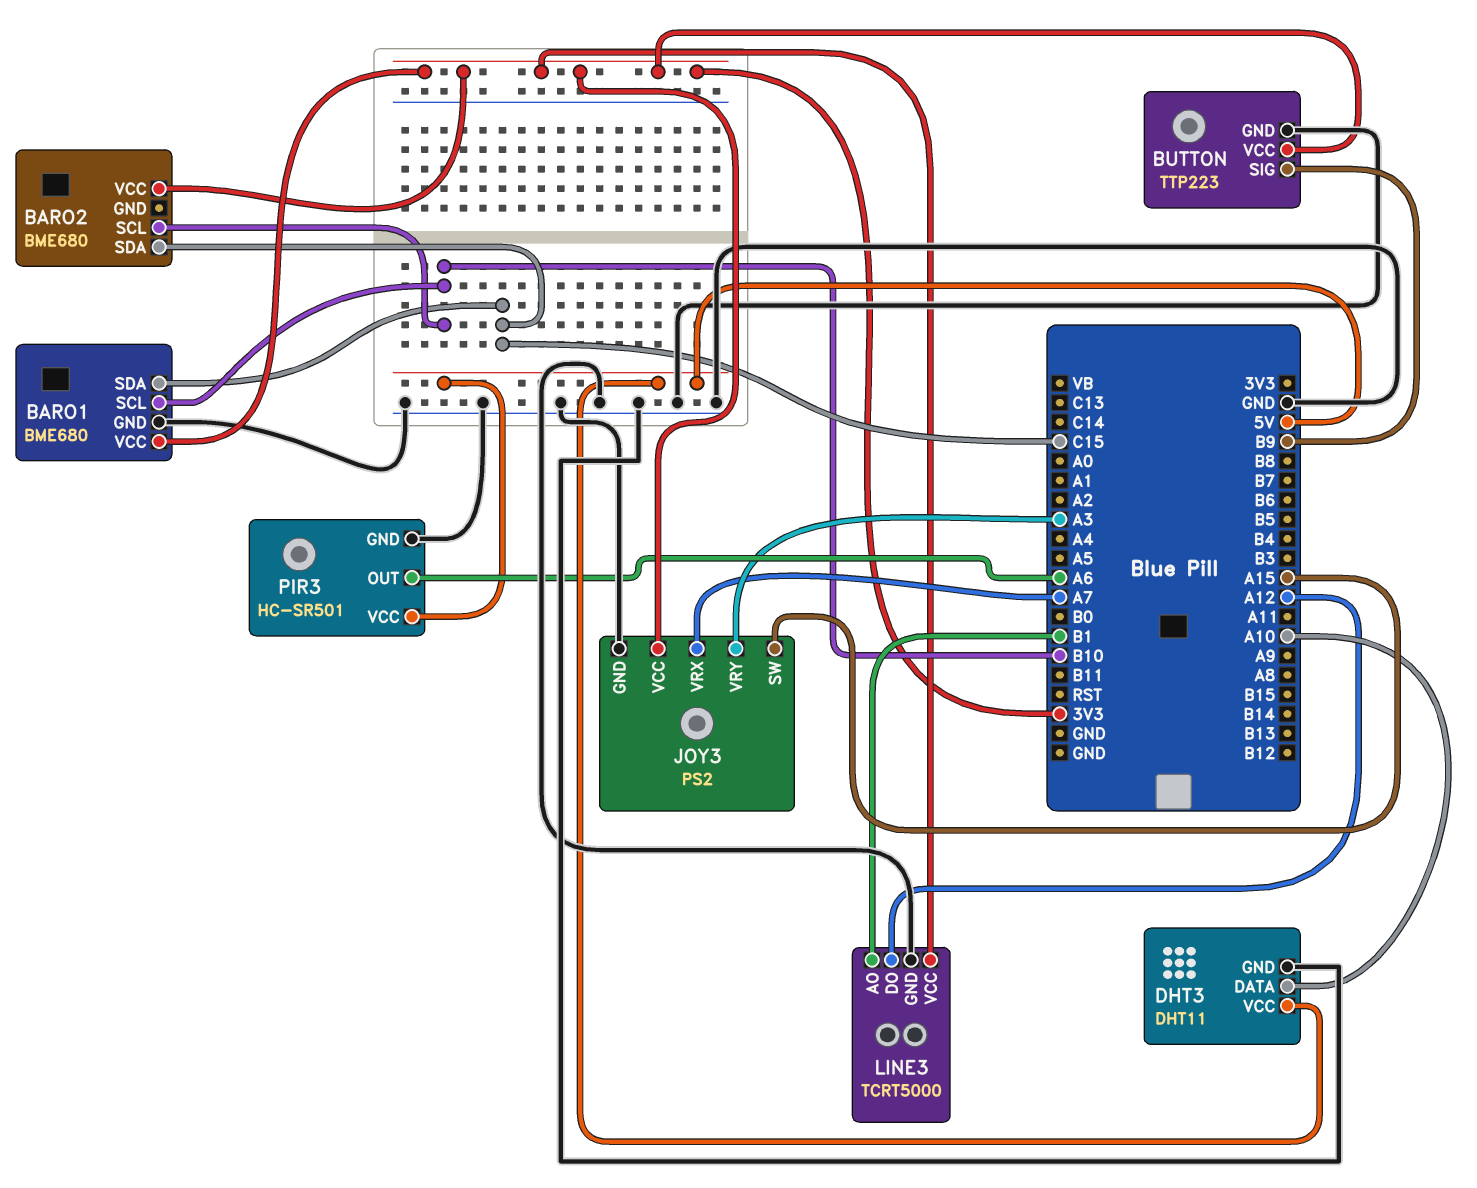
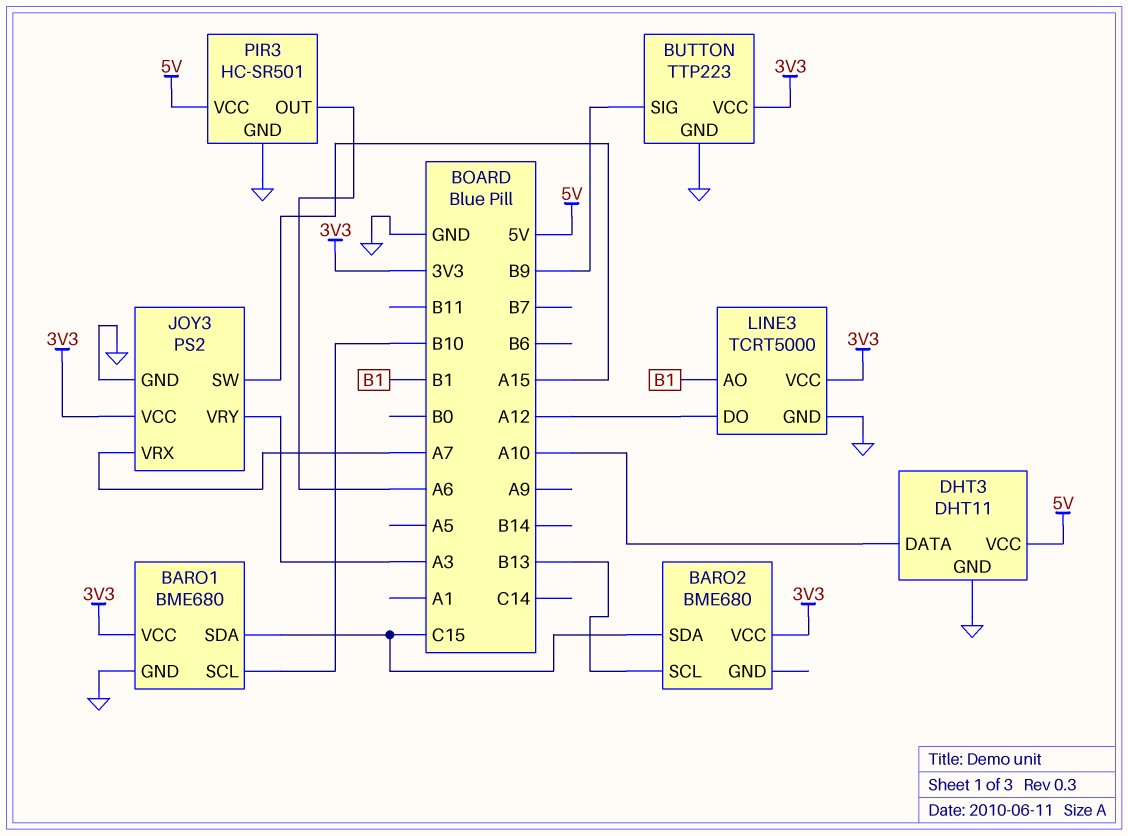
BARO2 pin SCL: B10 -> B13

